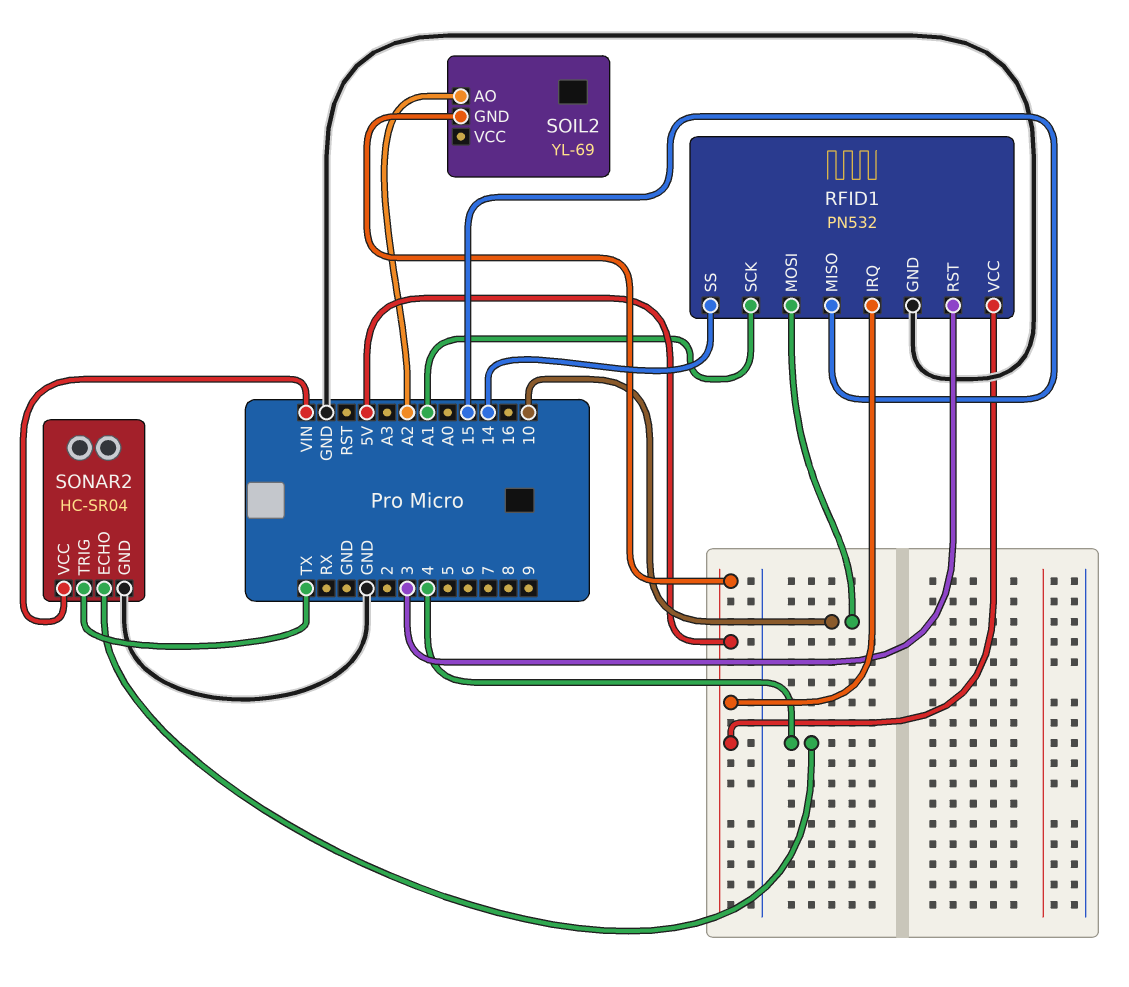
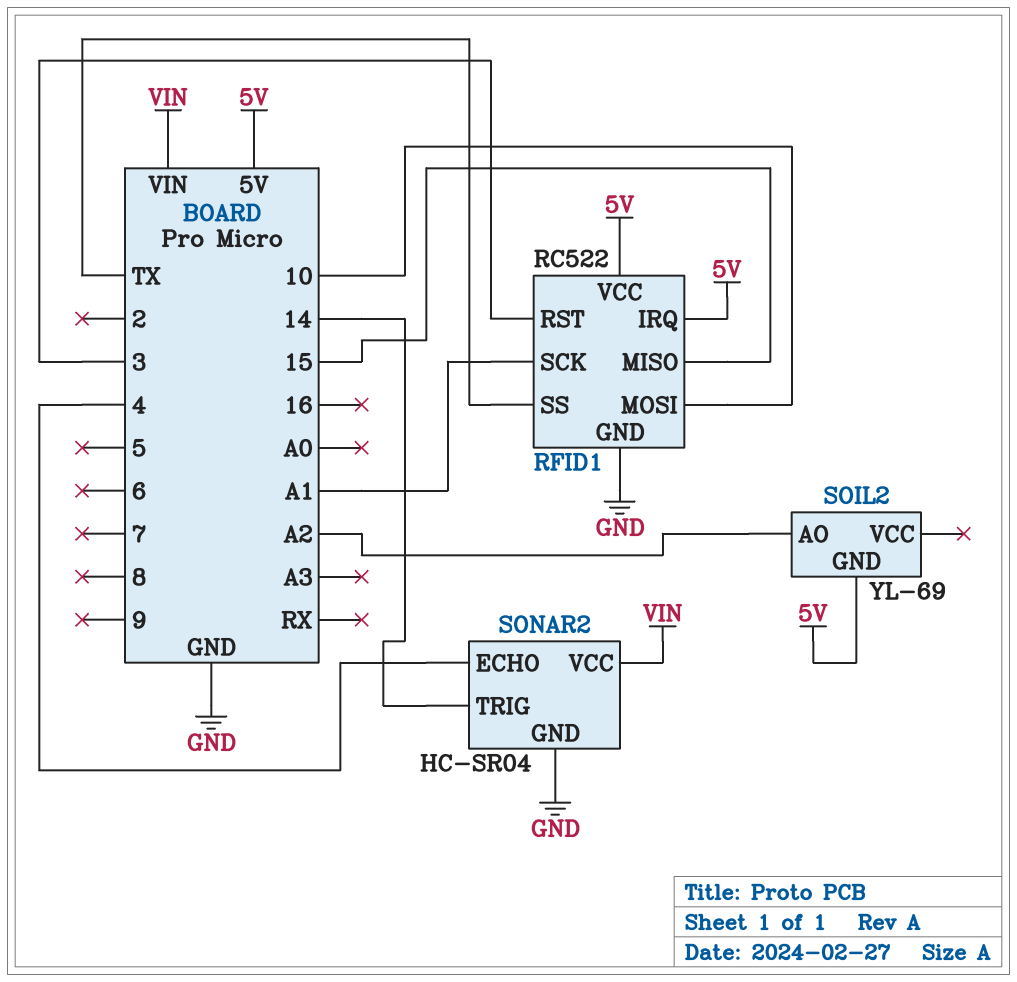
RFID1: PN532 -> RC522
RFID1 pin SS: 14 -> TX
SONAR2 pin TRIG: TX -> 14

